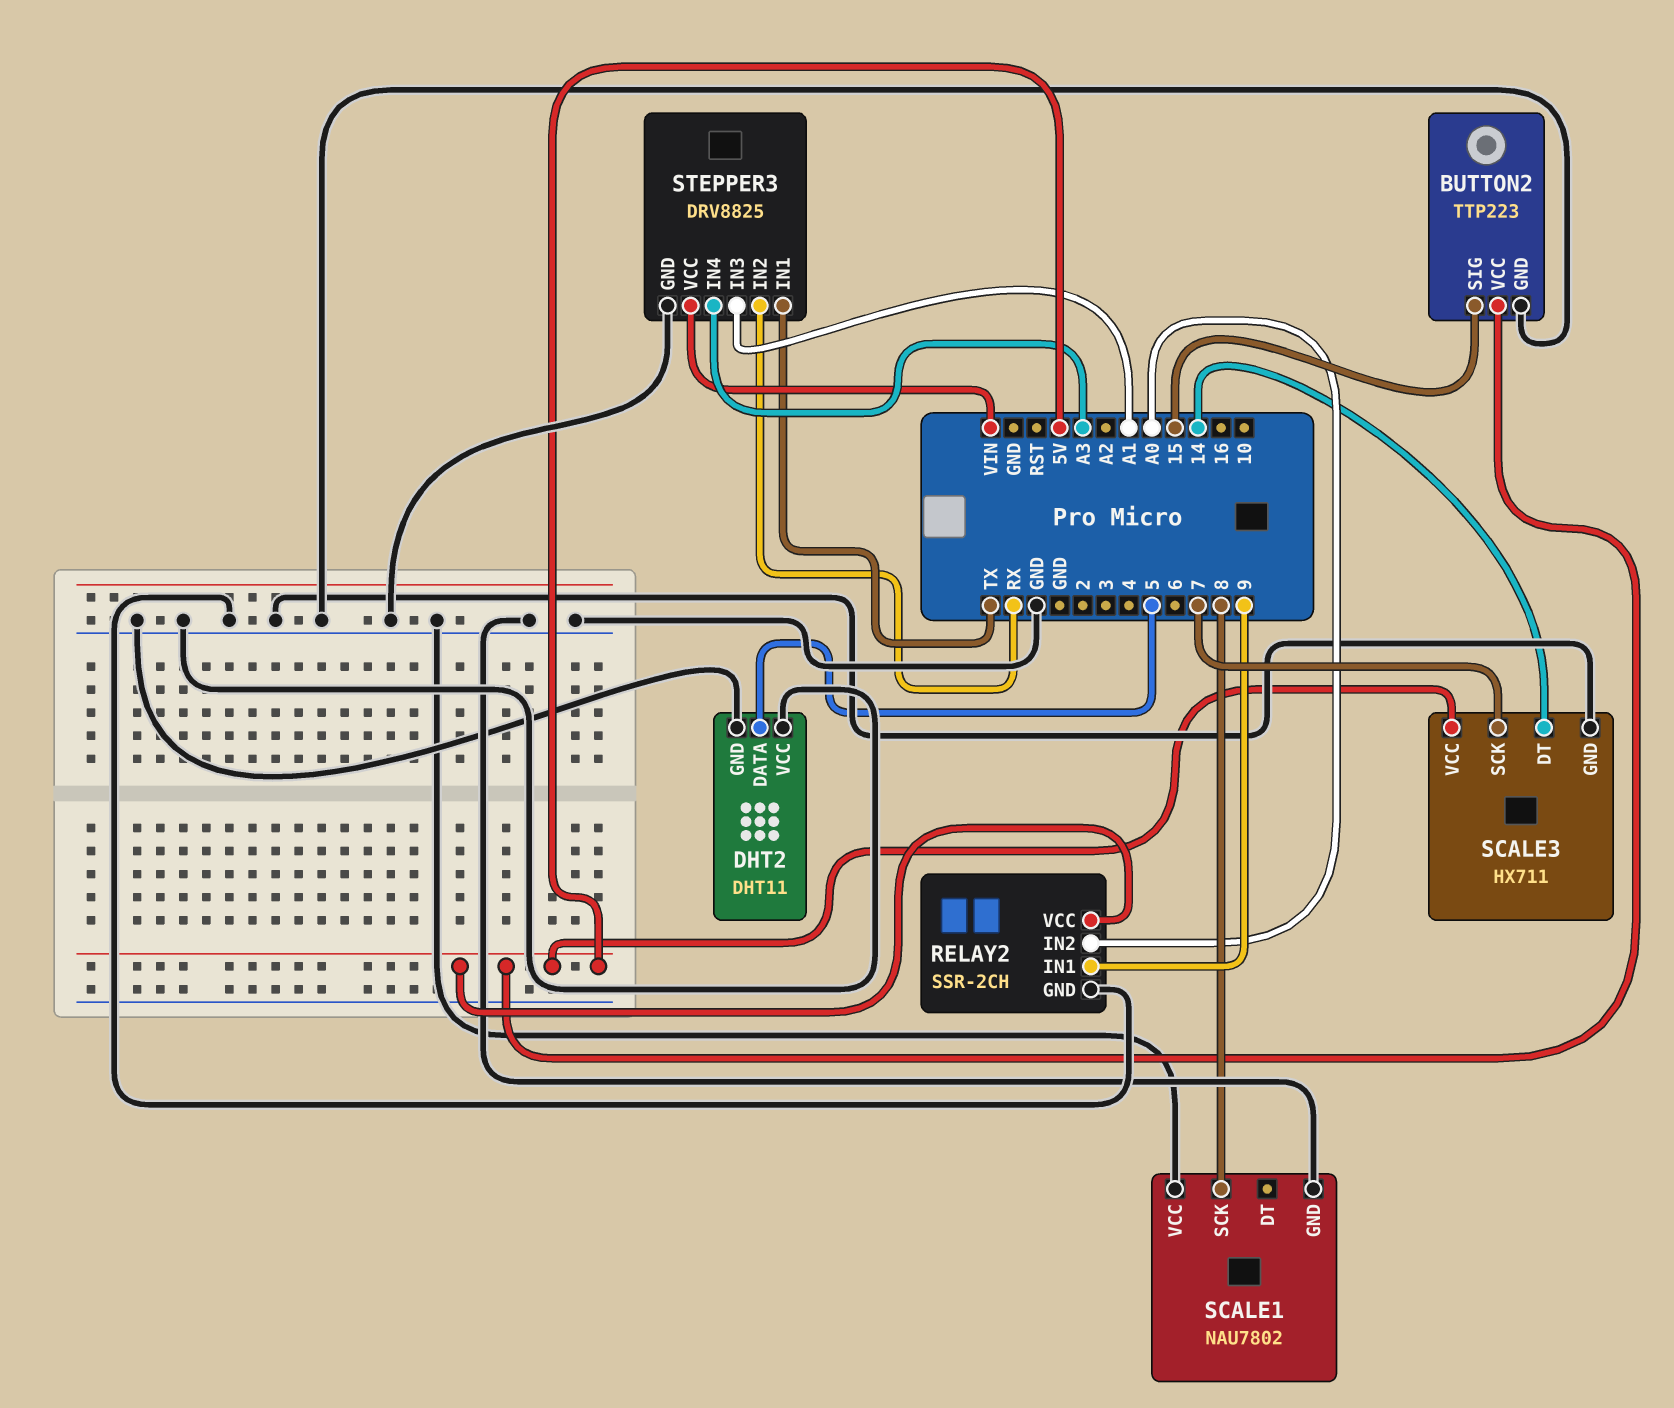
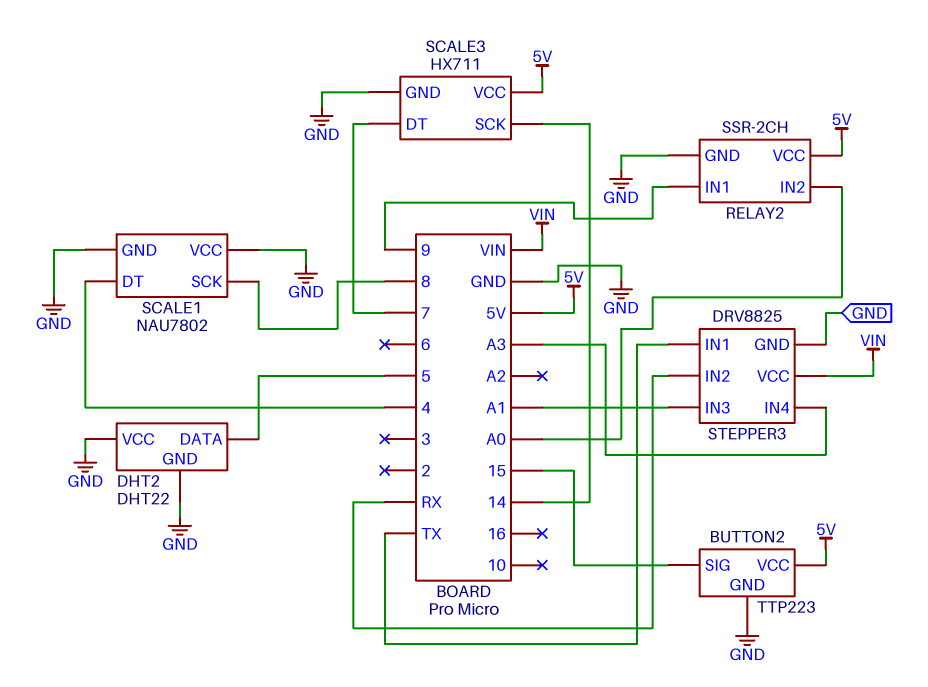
DHT2: DHT11 -> DHT22
SCALE1 pin DT: none -> 4
SCALE3 pin DT: 14 -> 7
SCALE3 pin SCK: 7 -> 14

